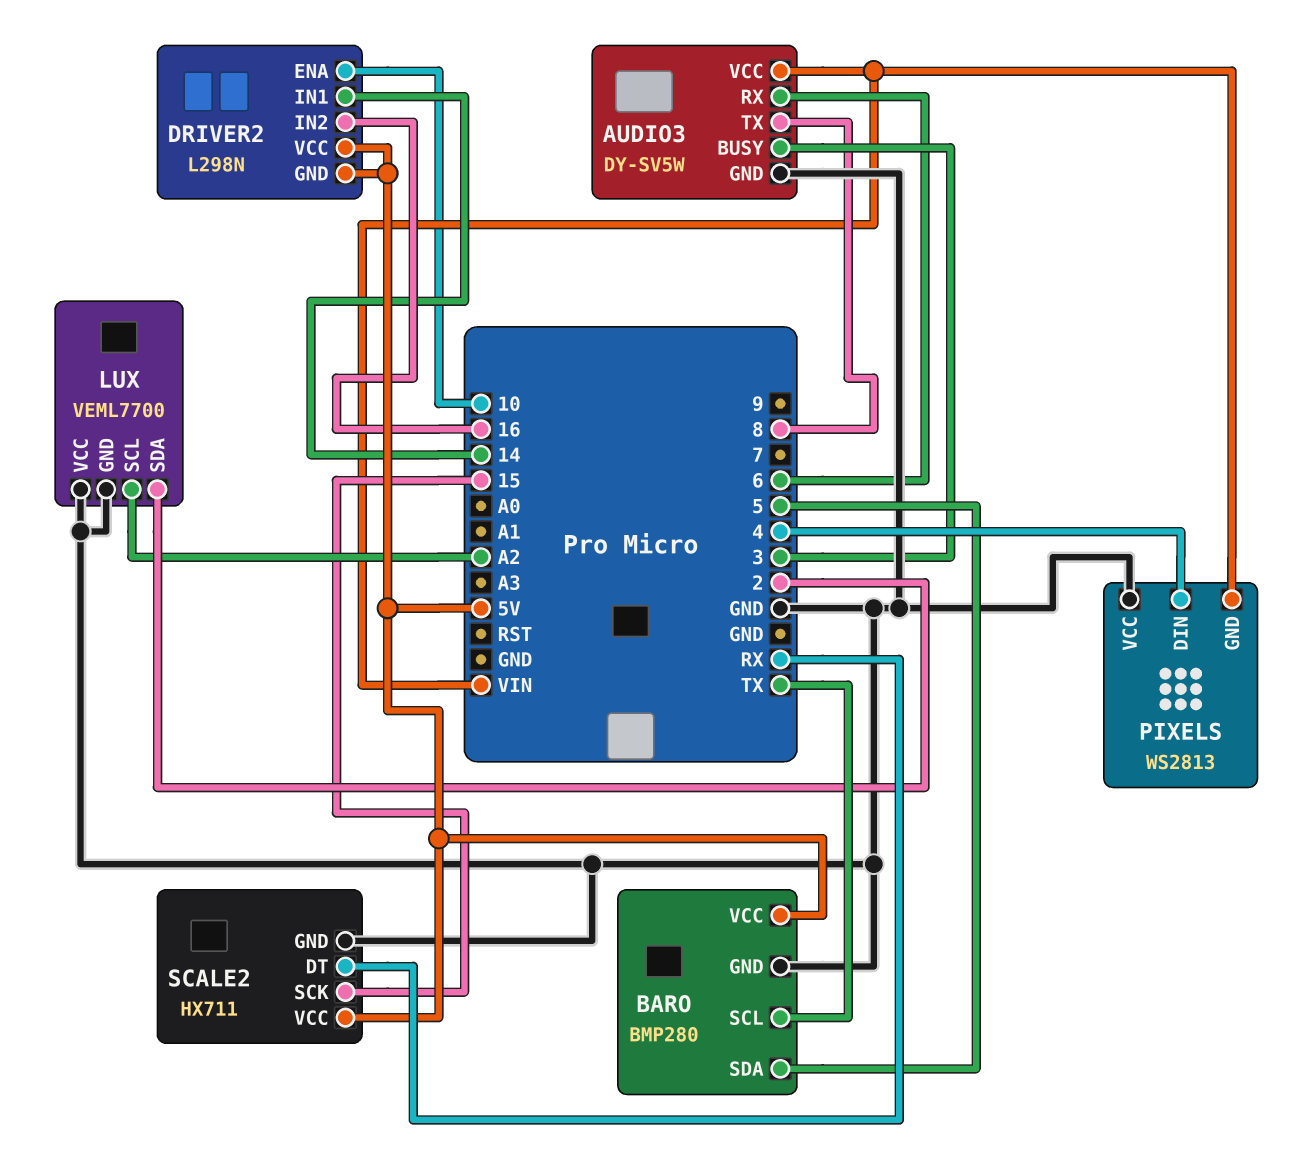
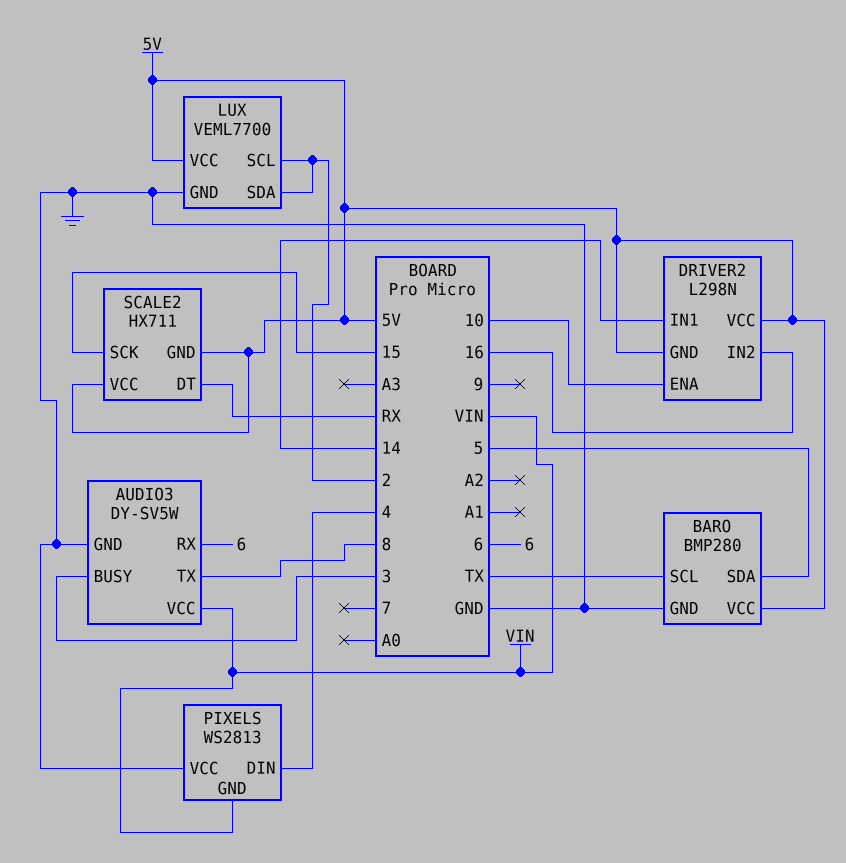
LUX pin SCL: A2 -> 2
LUX pin VCC: GND -> 5V
SCALE2 pin GND: GND -> 5V

